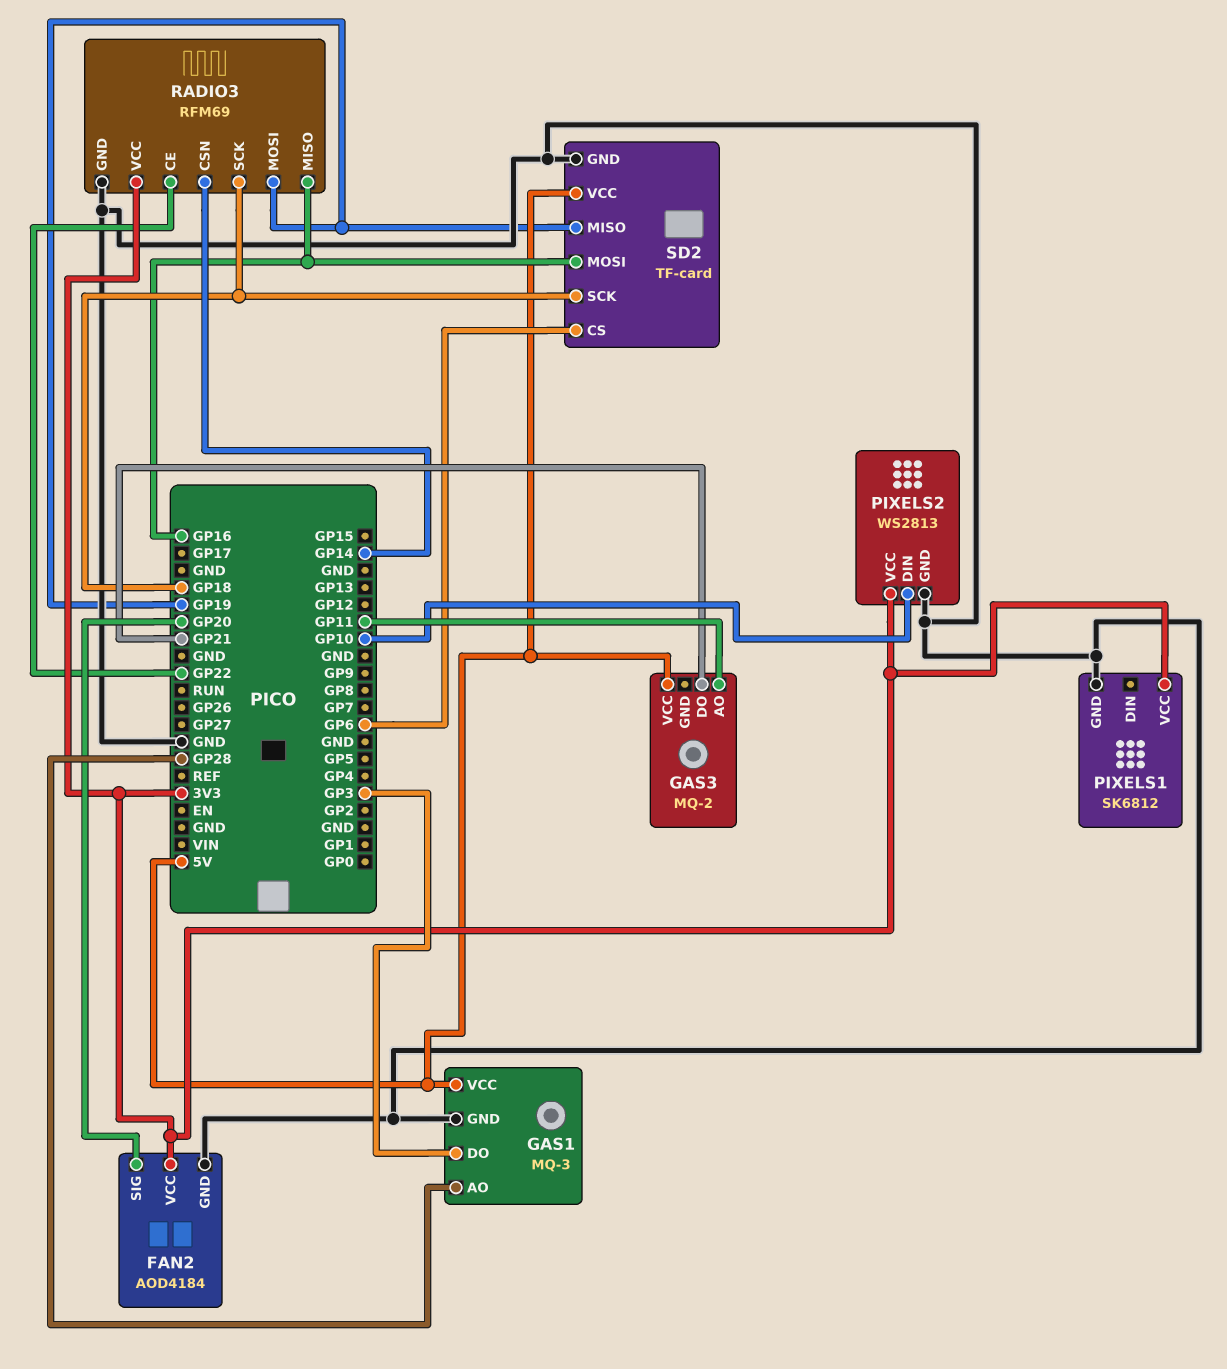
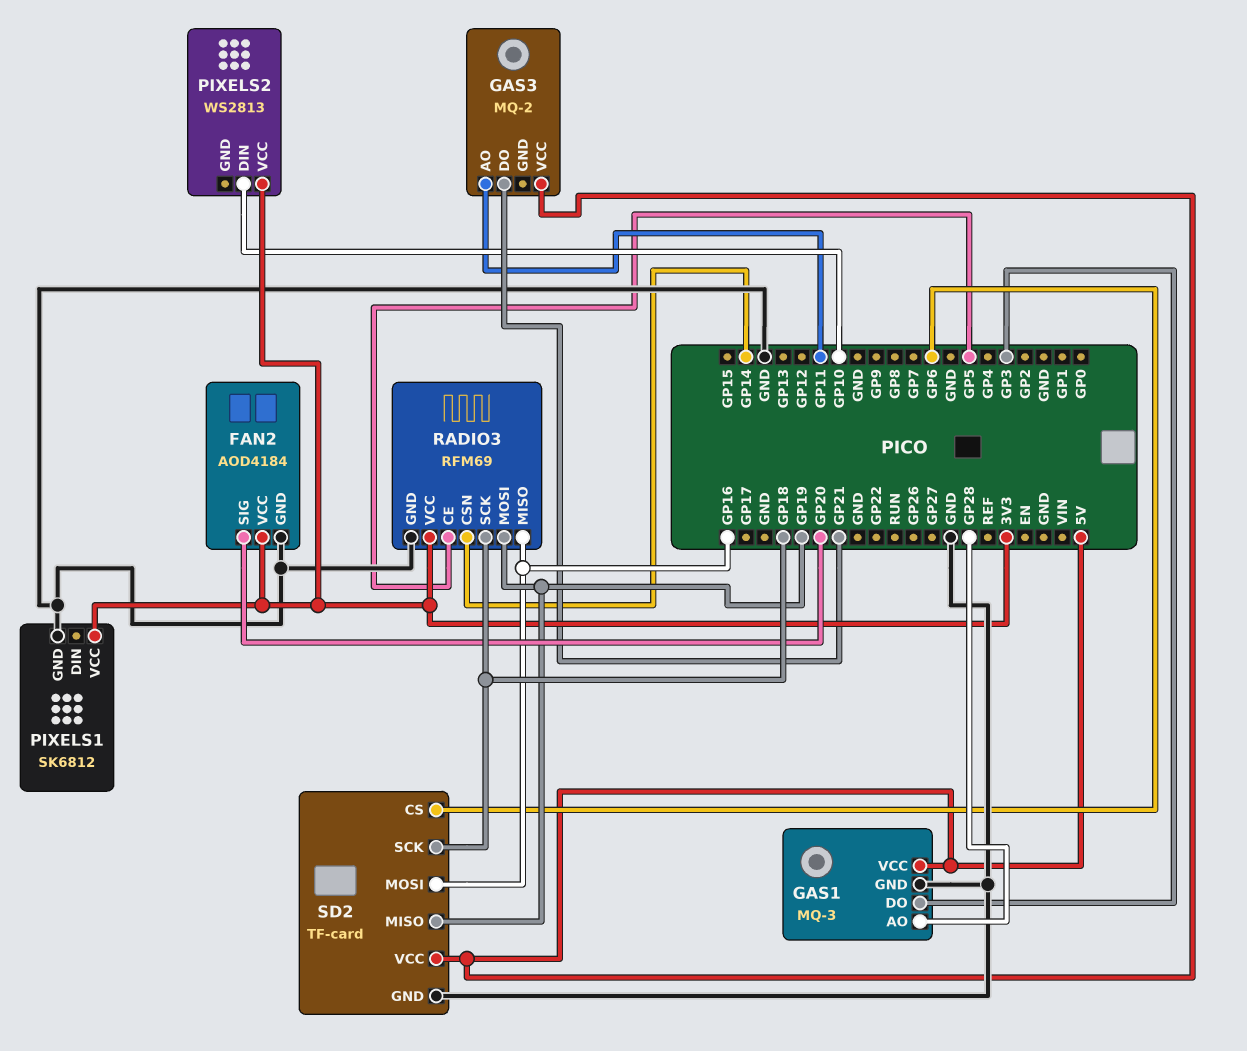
PIXELS2 pin GND: GND -> none
RADIO3 pin CE: GP22 -> GP5

